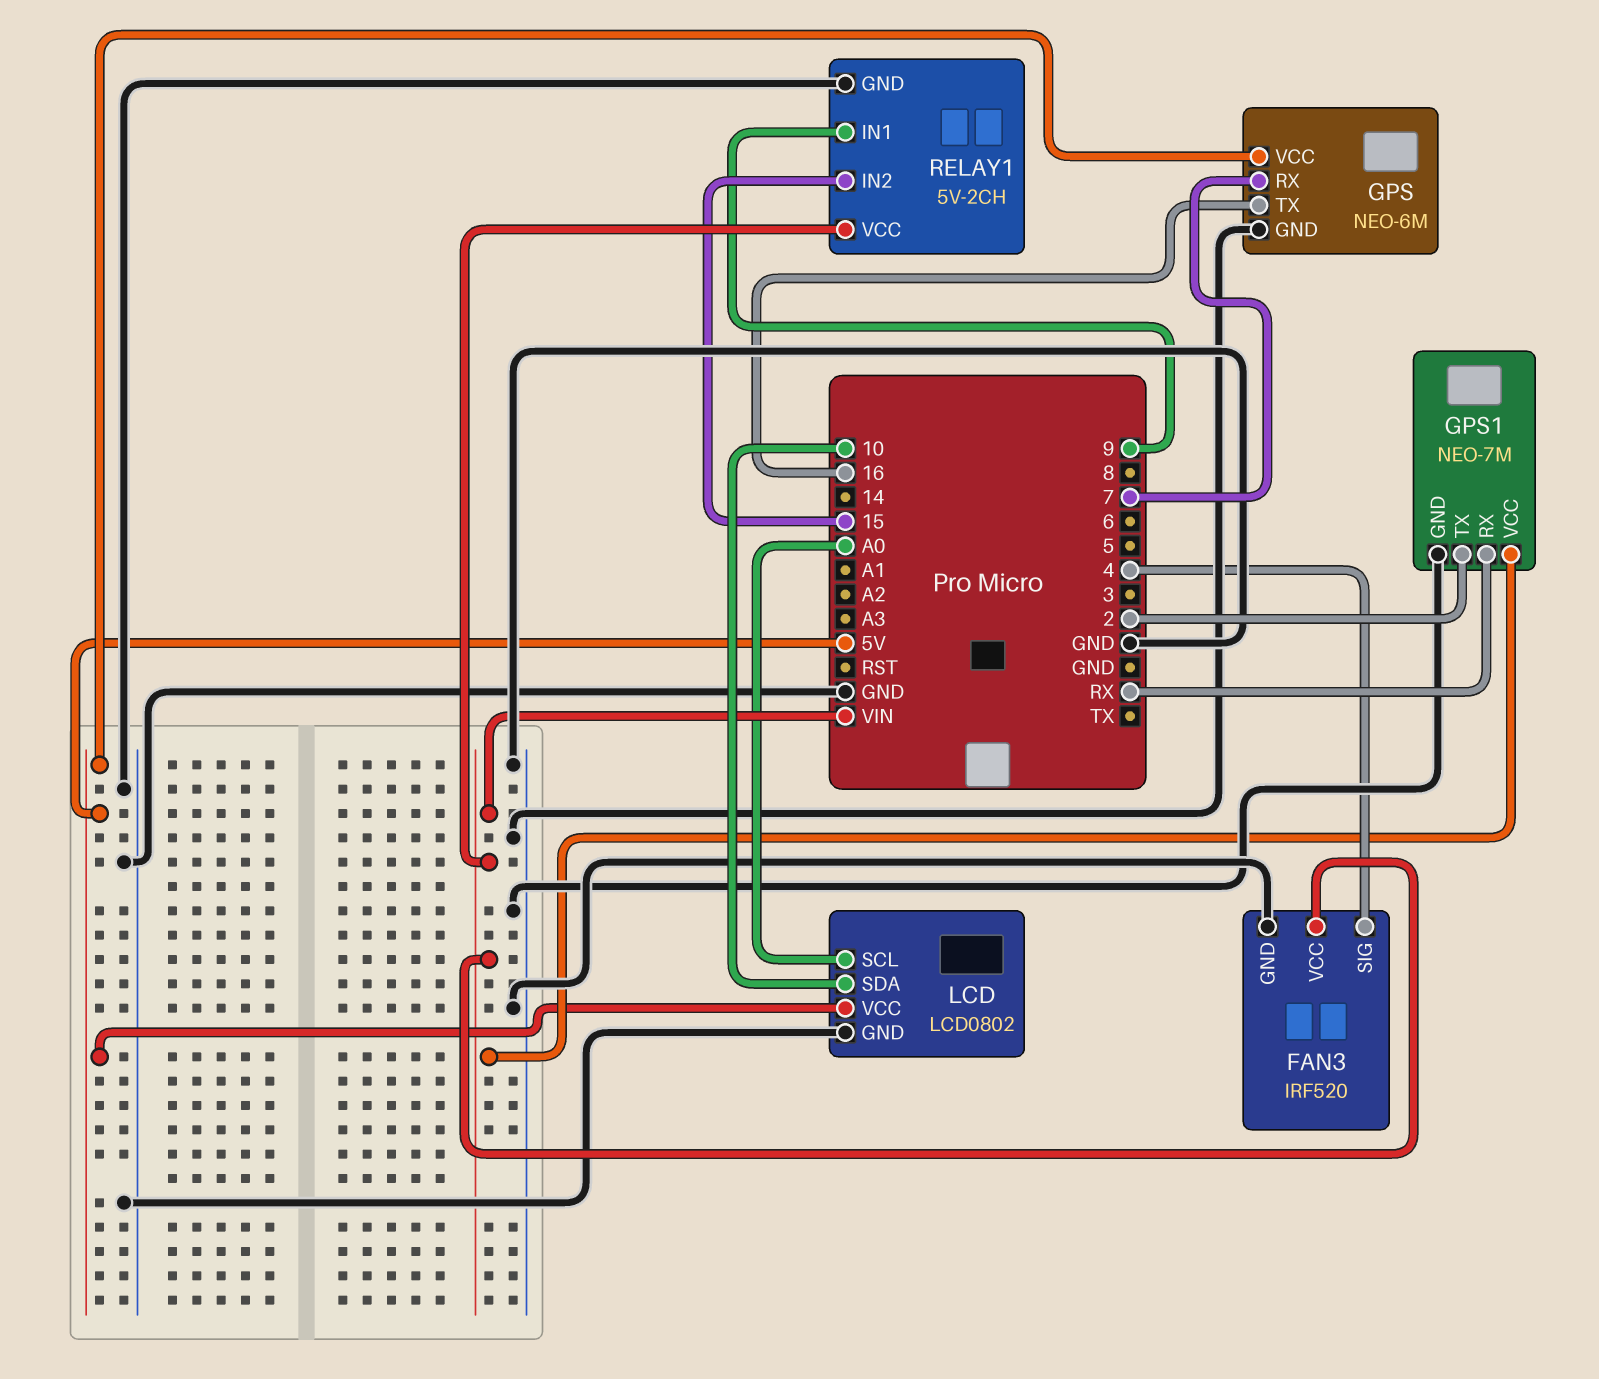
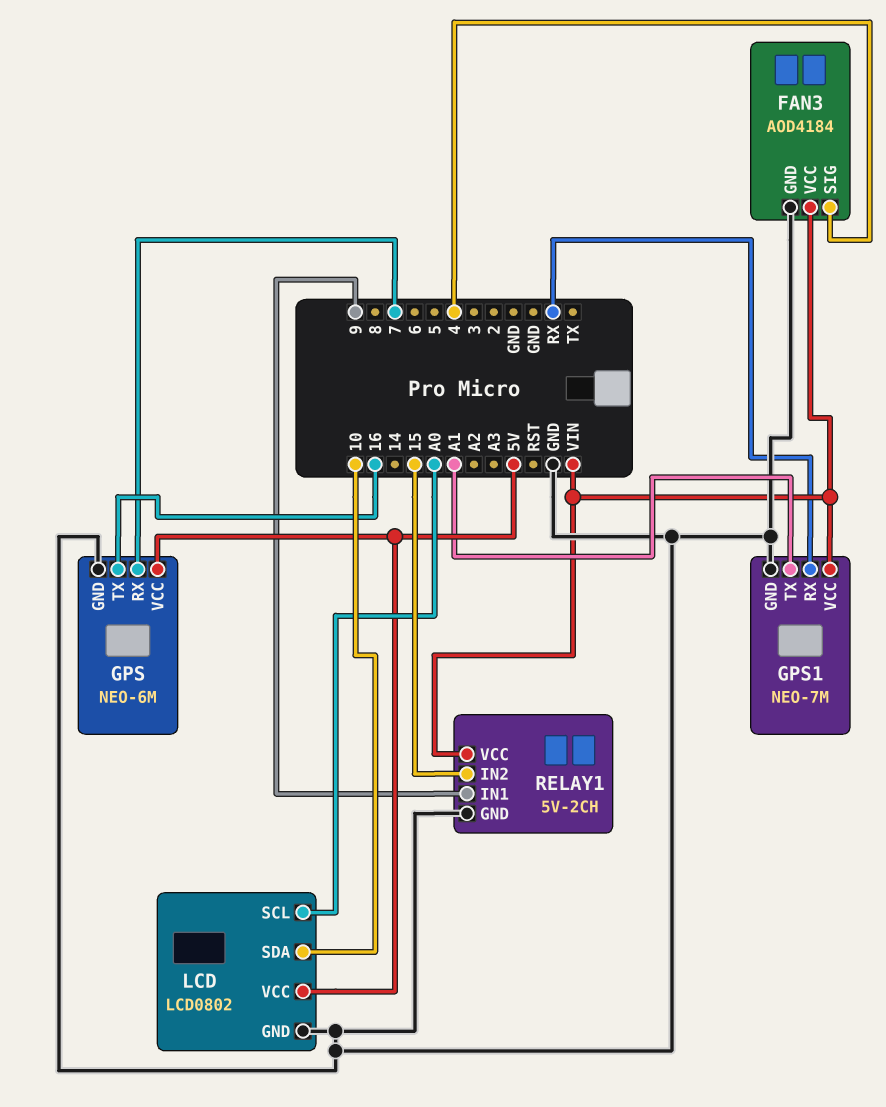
FAN3: IRF520 -> AOD4184
GPS1 pin TX: 2 -> A1

